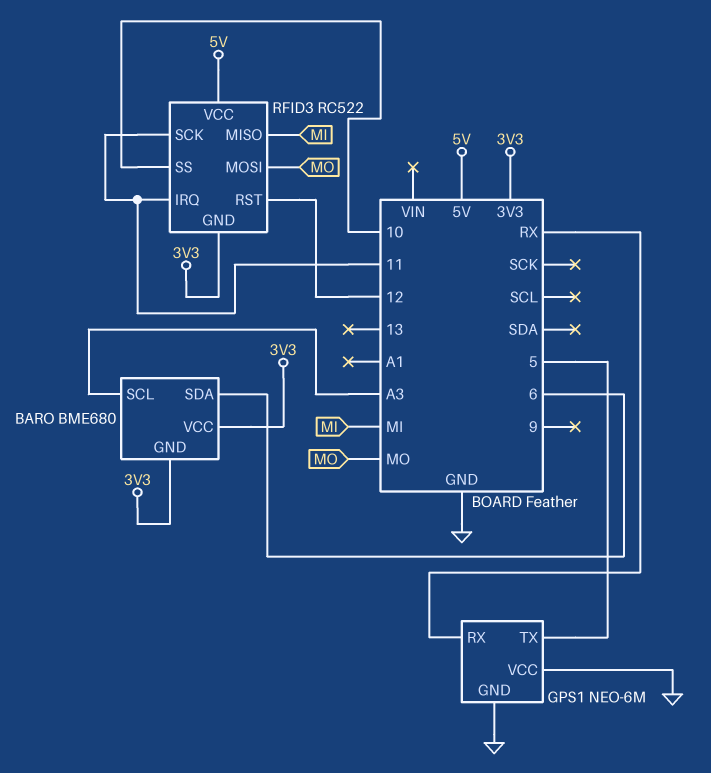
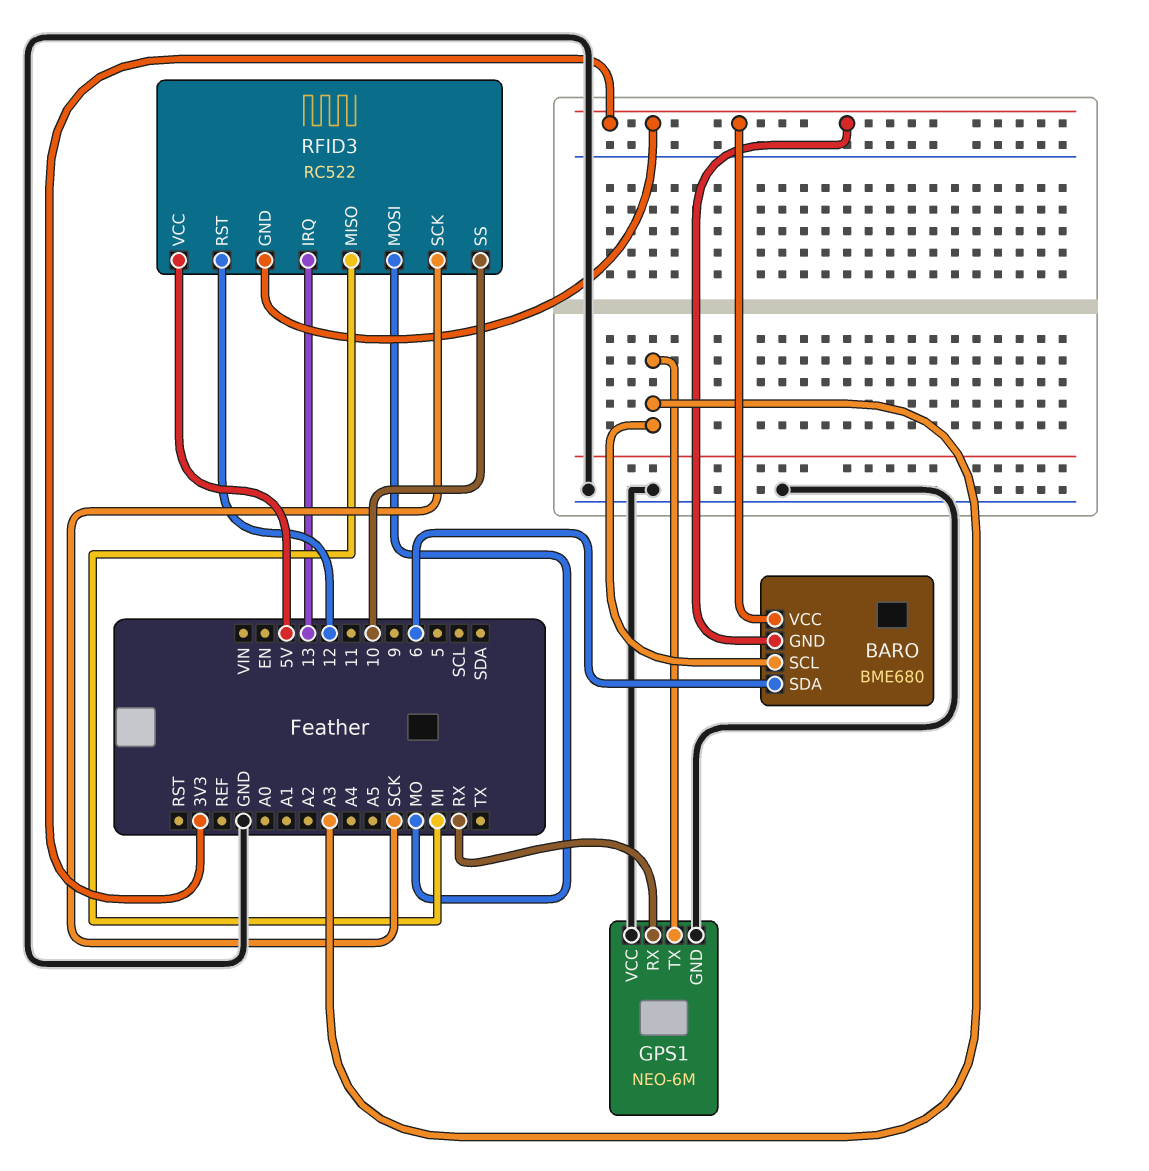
GPS1 pin TX: 5 -> A3
RFID3 pin IRQ: 11 -> 13
RFID3 pin SCK: 11 -> SCK

